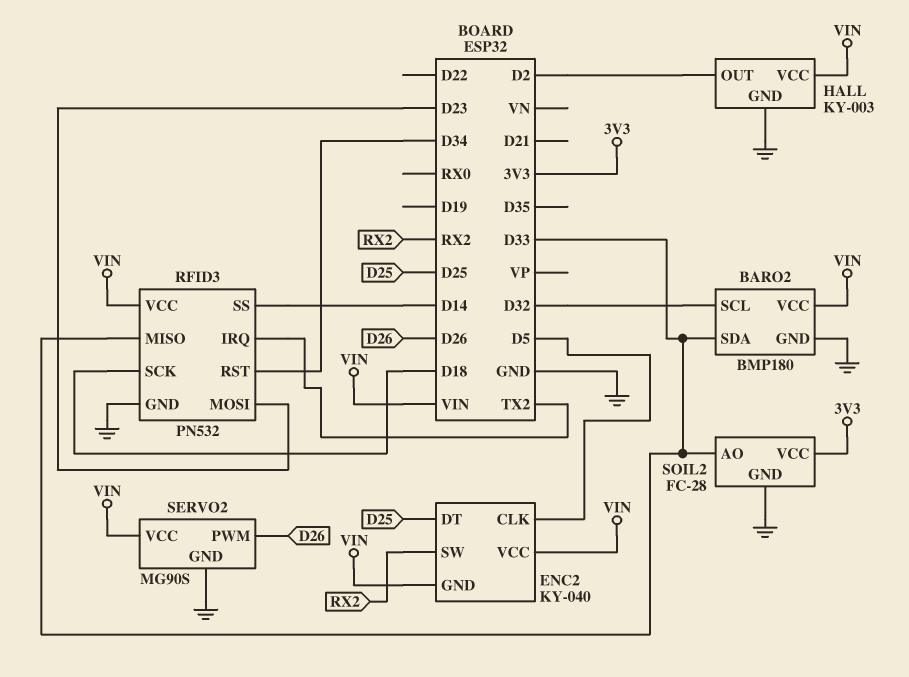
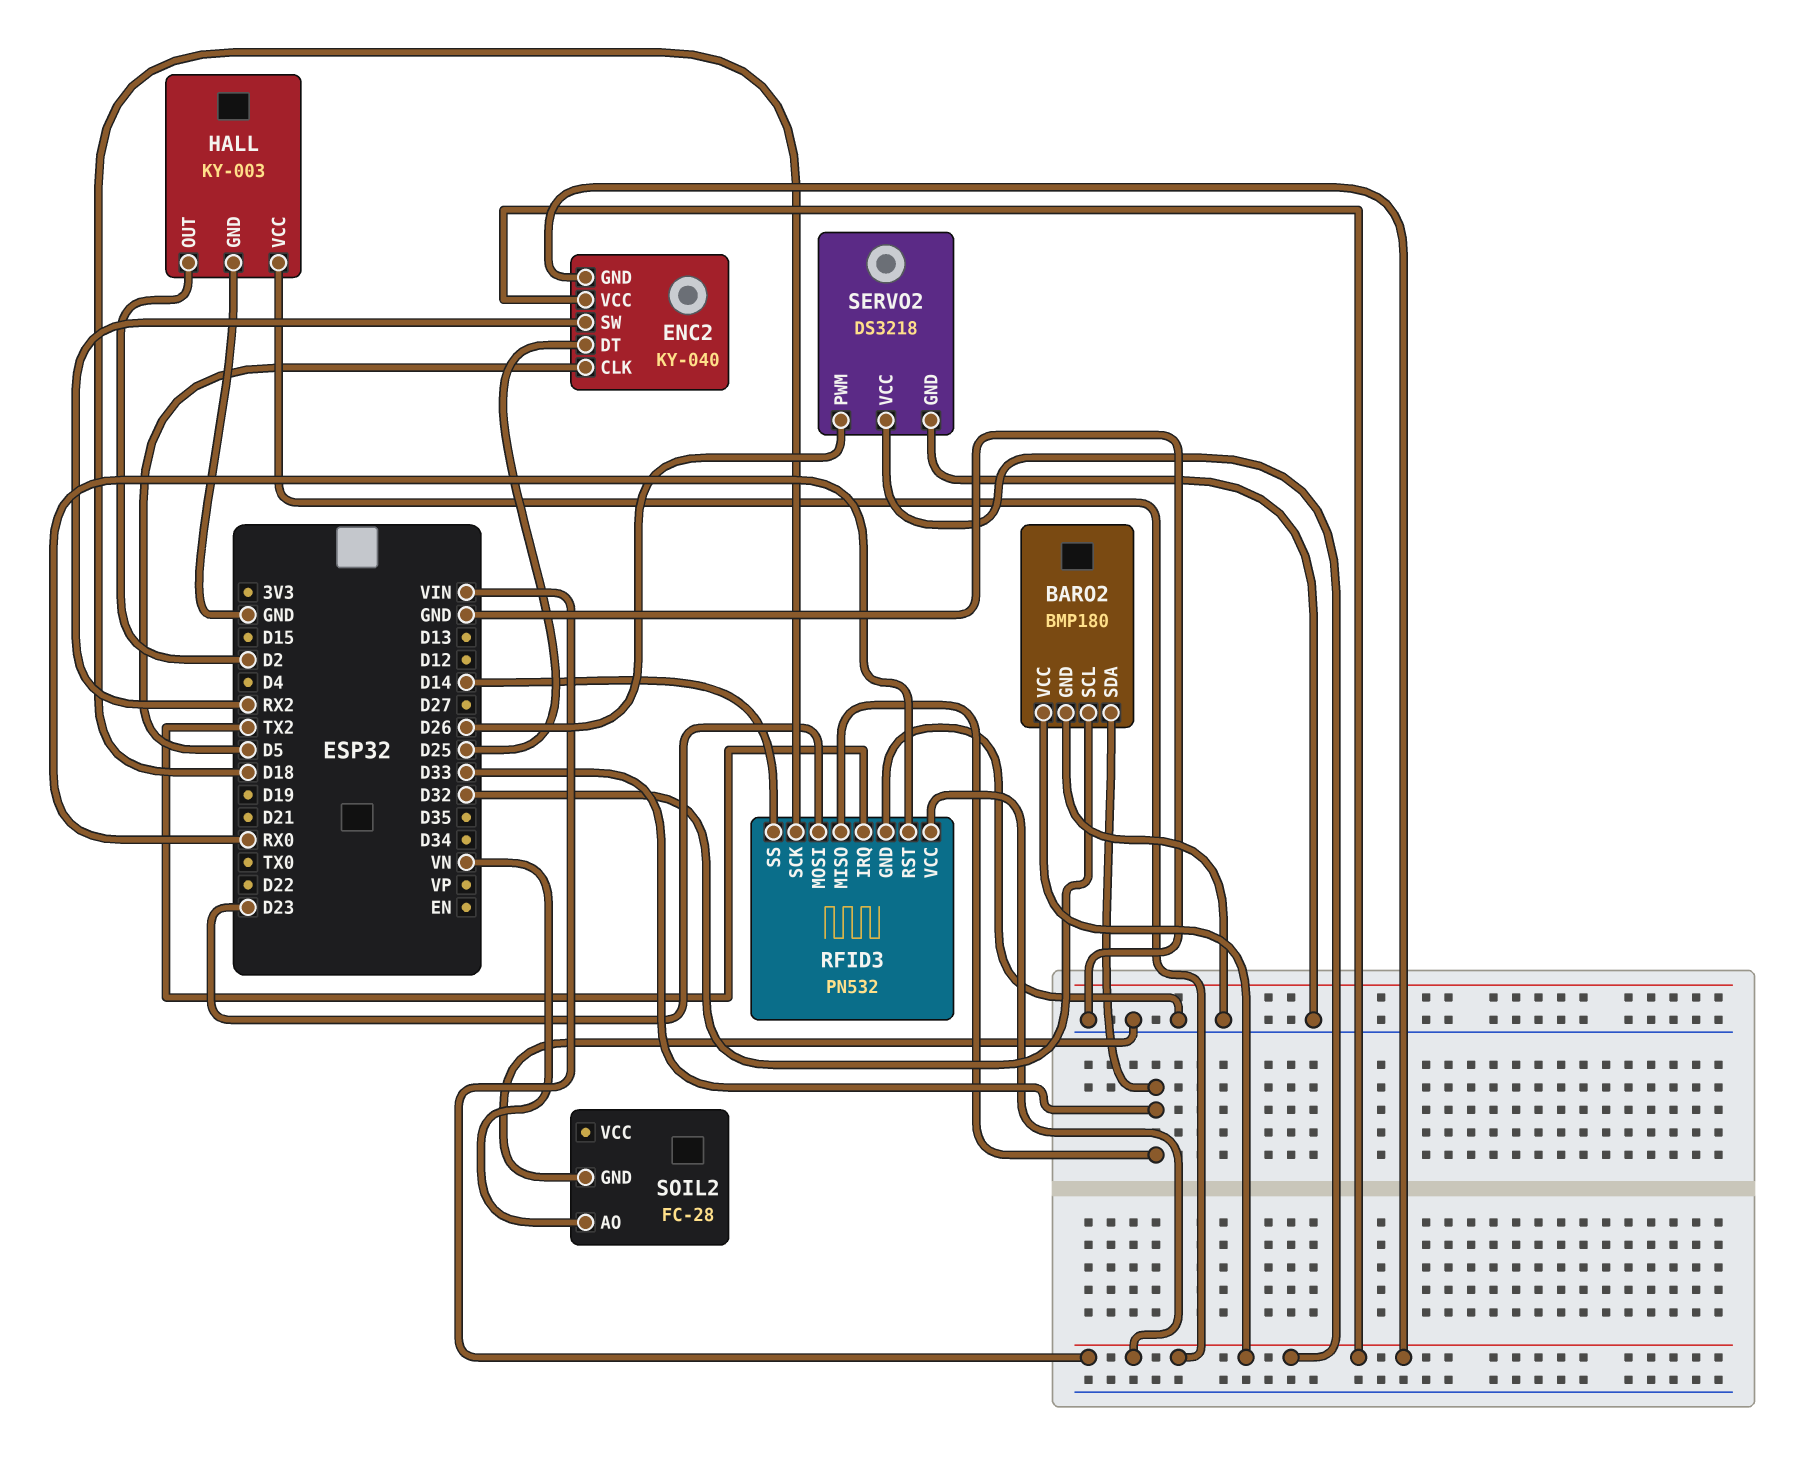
RFID3 pin RST: D34 -> RX0
SERVO2: MG90S -> DS3218
SOIL2 pin AO: D33 -> VN
SOIL2 pin VCC: 3V3 -> none

